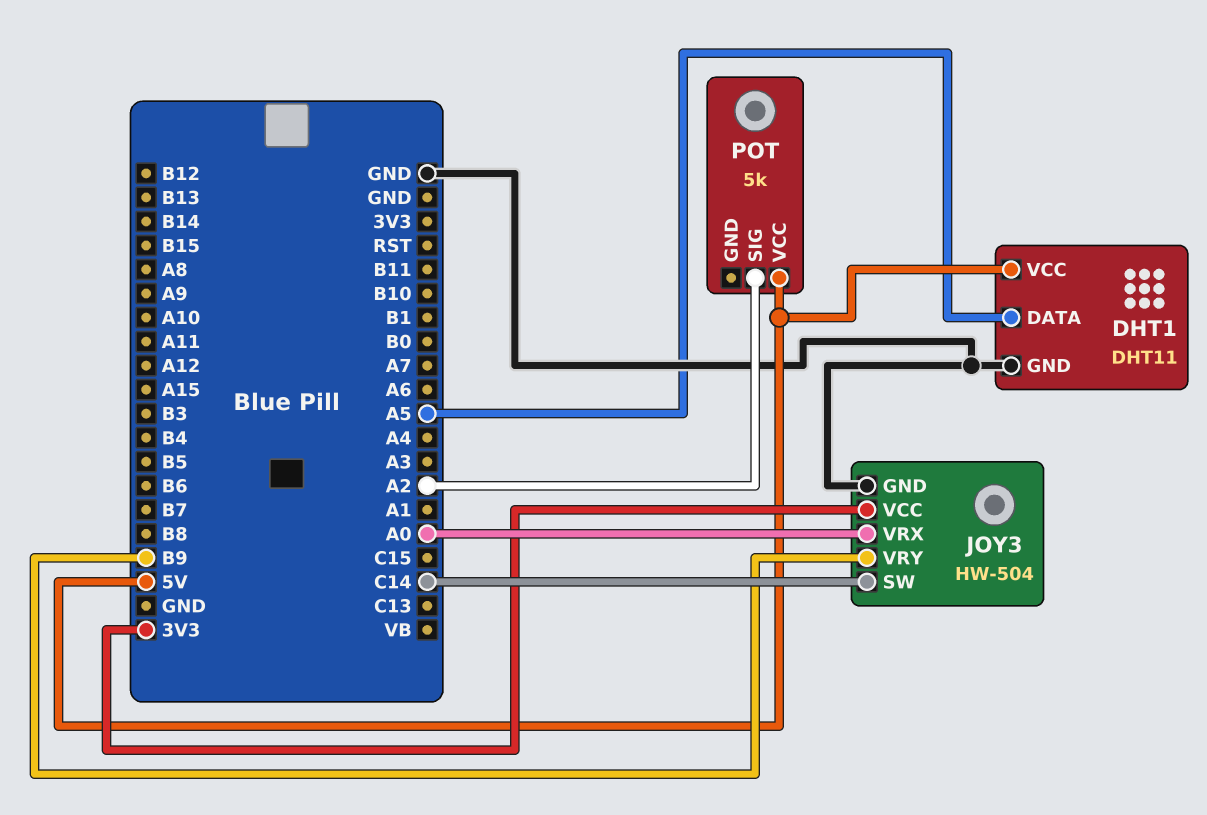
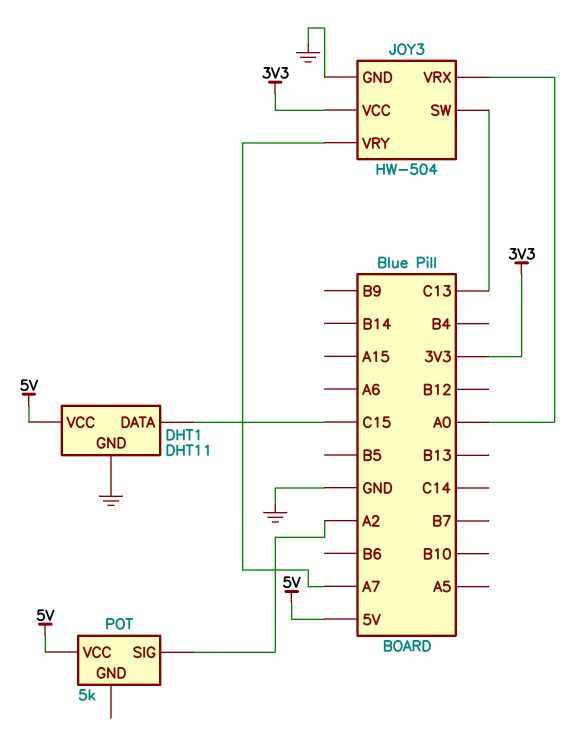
DHT1 pin DATA: A5 -> C15
JOY3 pin SW: C14 -> C13
JOY3 pin VRY: B9 -> A7

